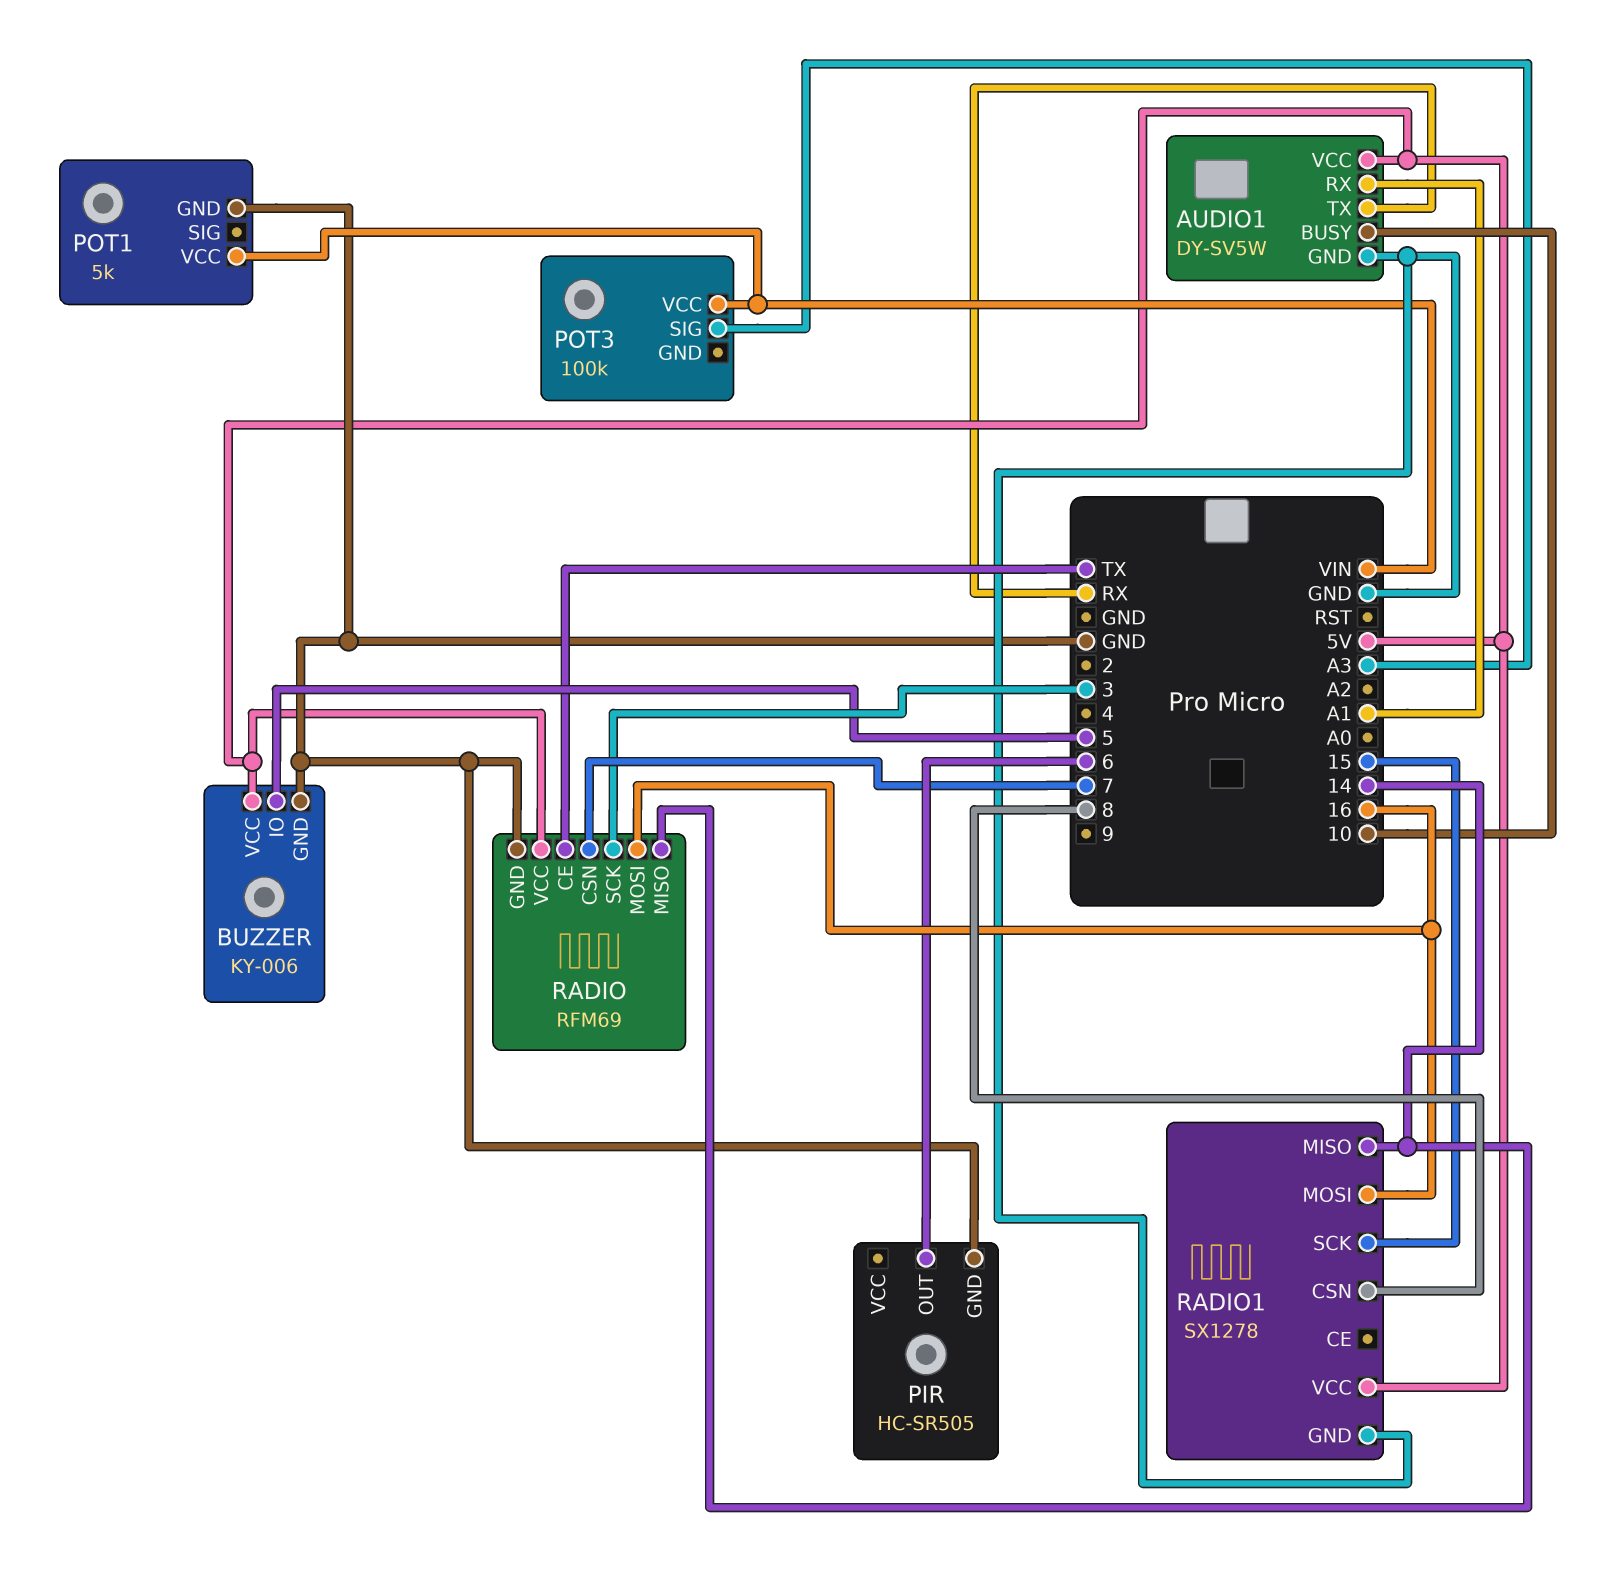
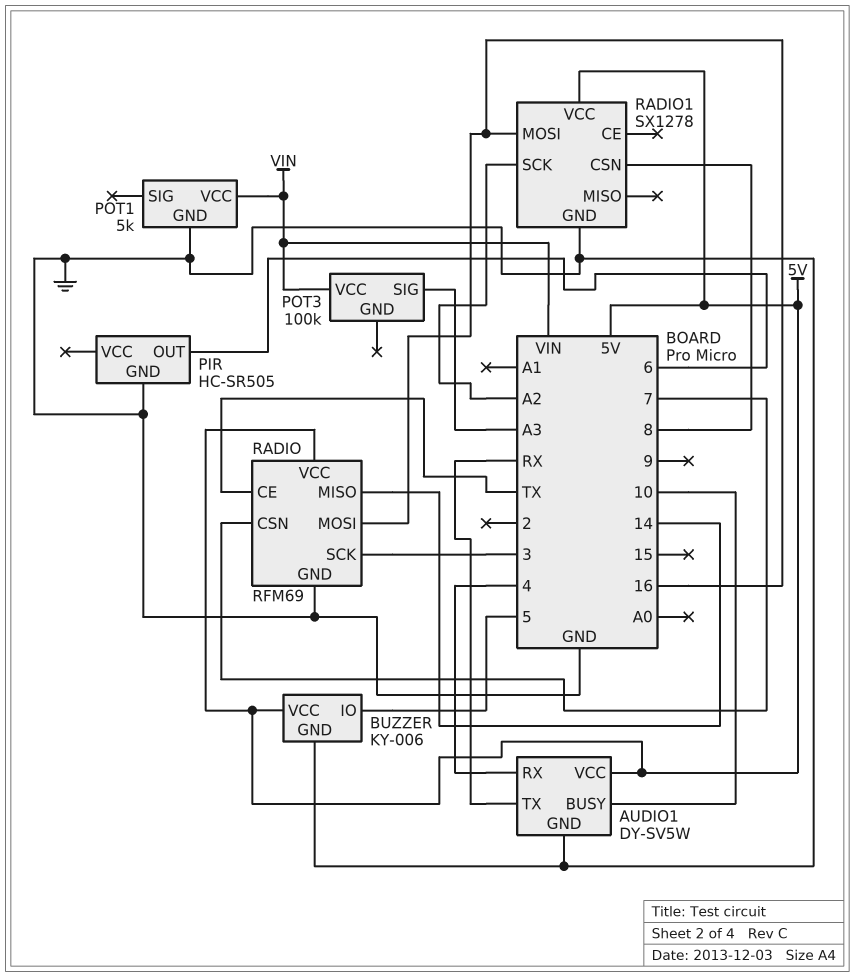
AUDIO1 pin RX: A1 -> 4
RADIO1 pin MISO: 14 -> none
RADIO1 pin SCK: 15 -> A2

